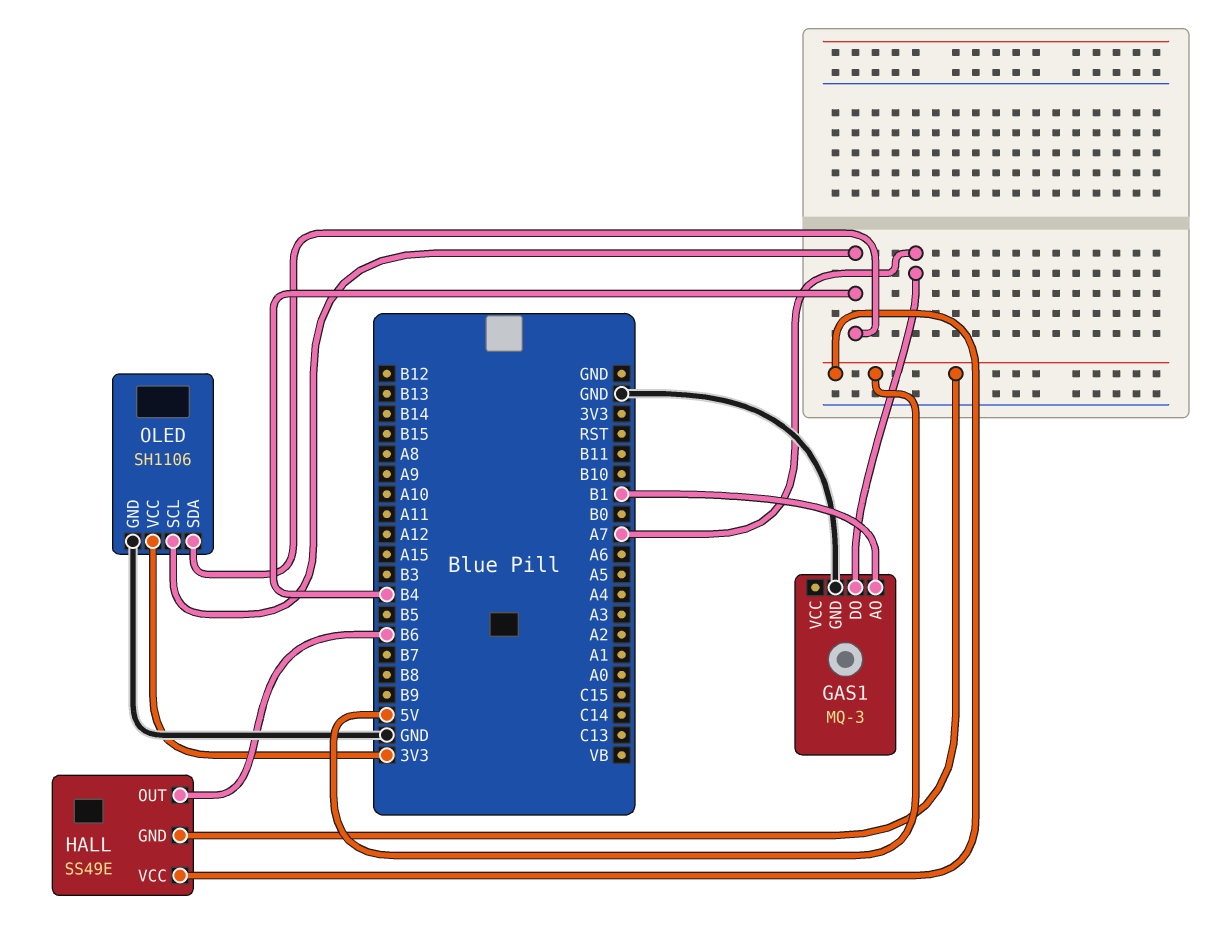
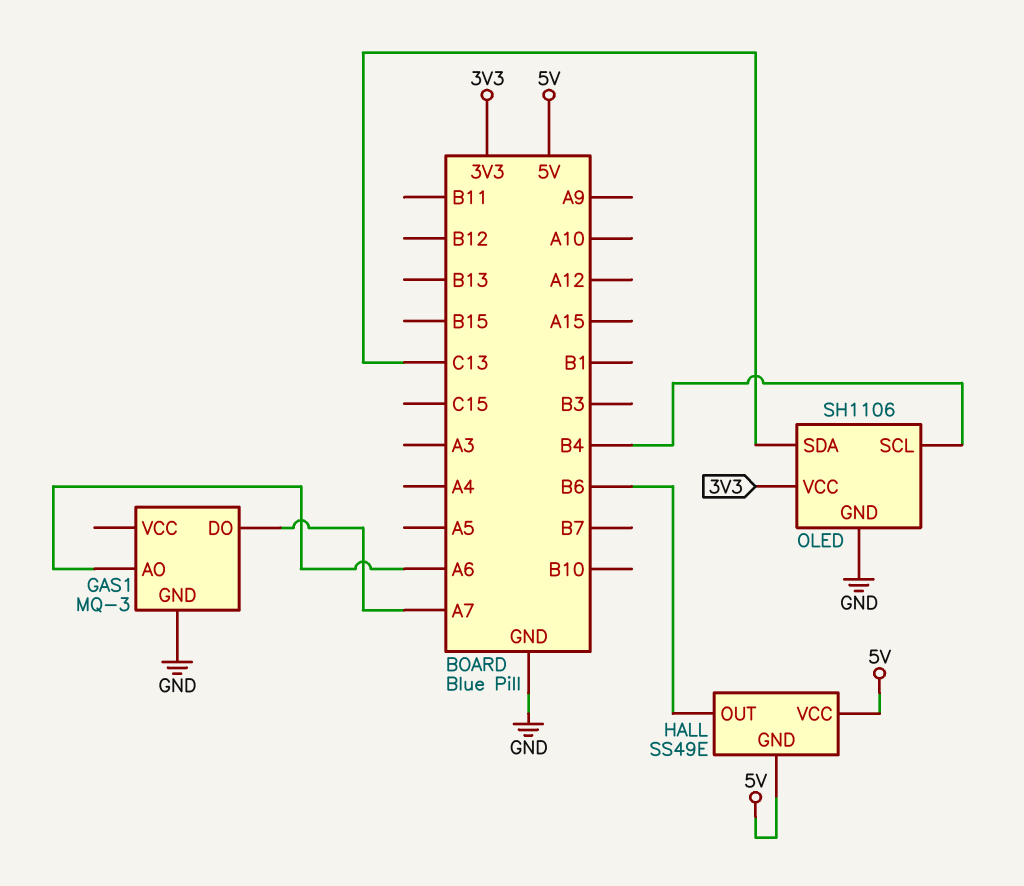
GAS1 pin AO: B1 -> A6
OLED pin SDA: B4 -> C13

